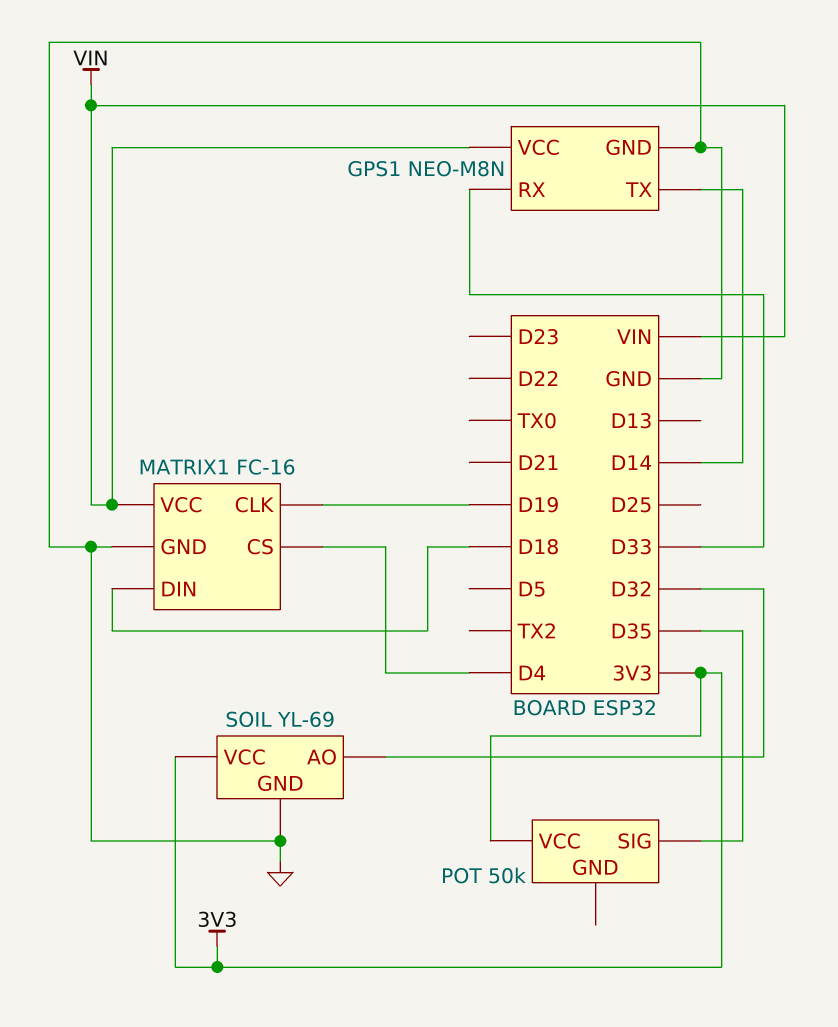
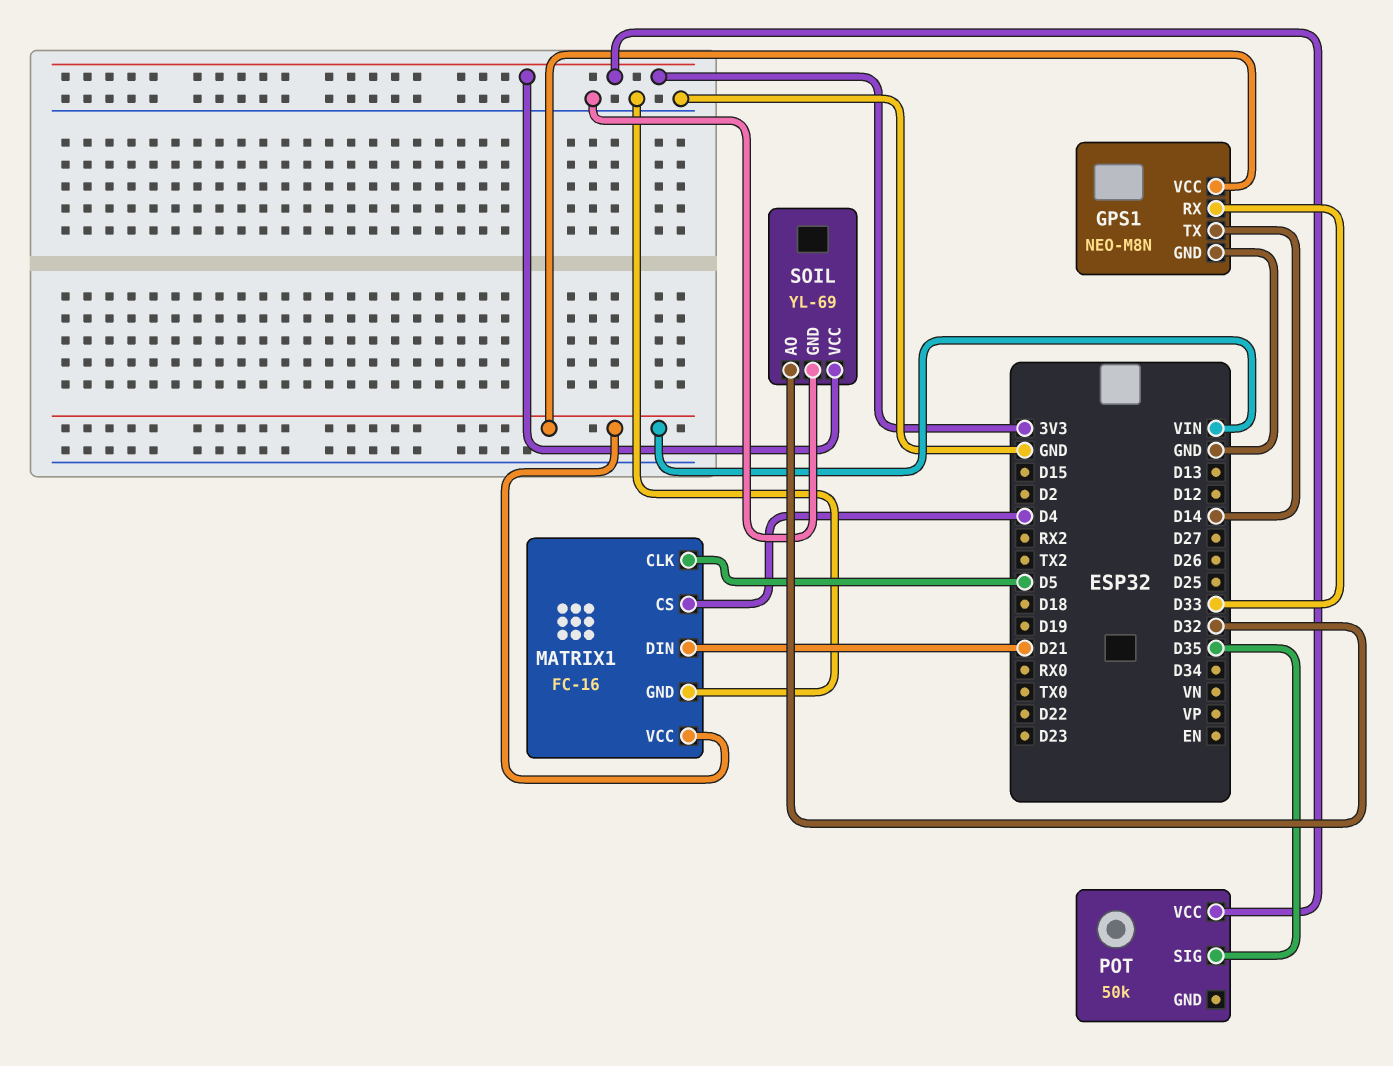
MATRIX1 pin CLK: D19 -> D5
MATRIX1 pin DIN: D18 -> D21

